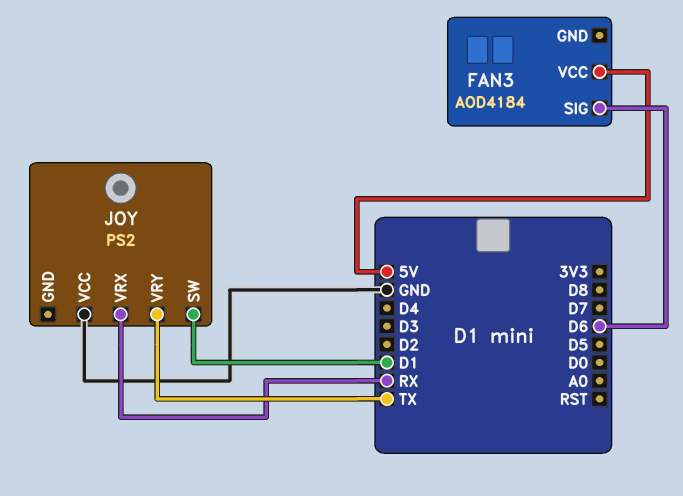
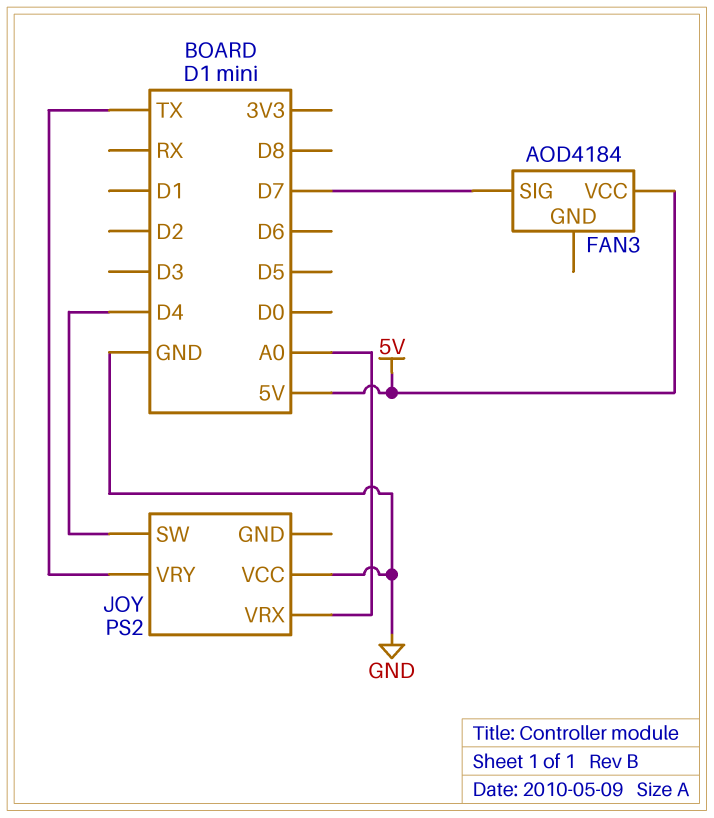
FAN3 pin SIG: D6 -> D7
JOY pin SW: D1 -> D4
JOY pin VRX: RX -> A0

